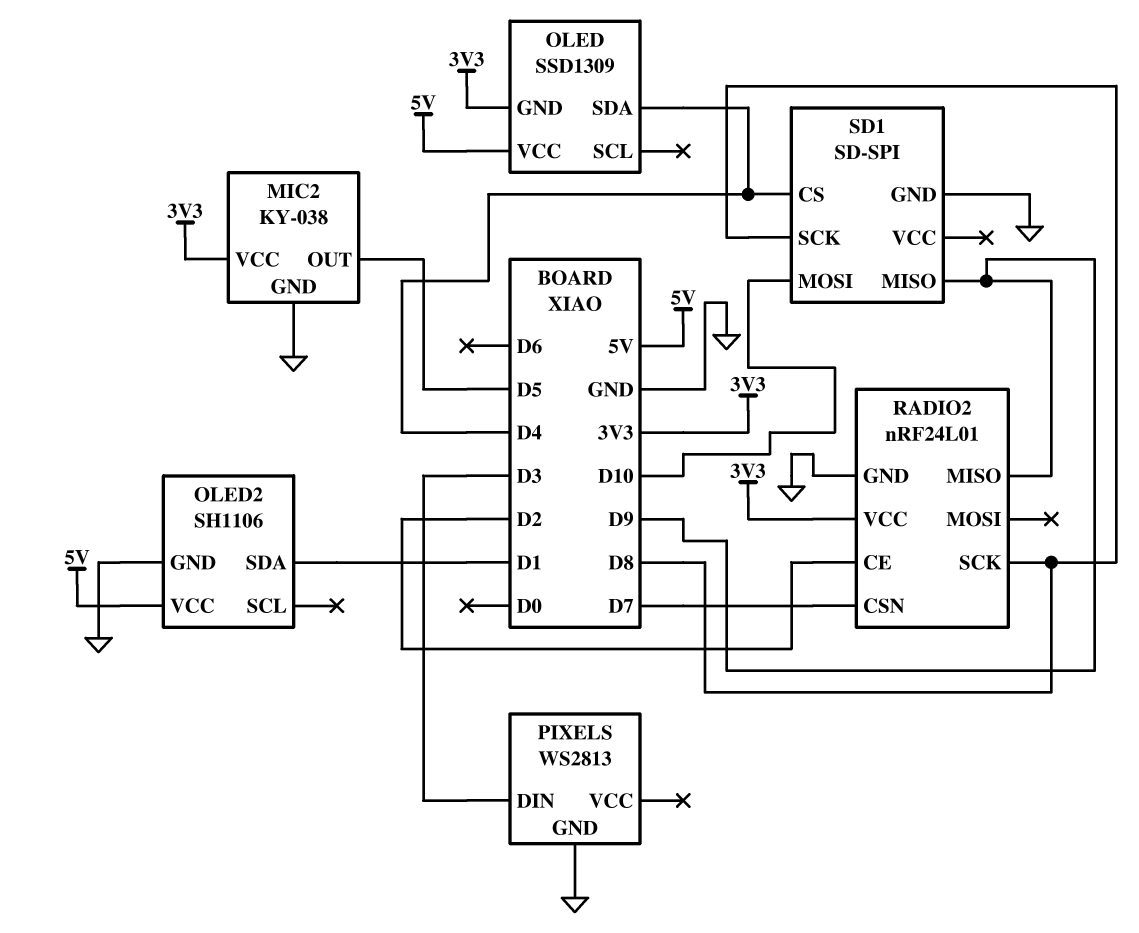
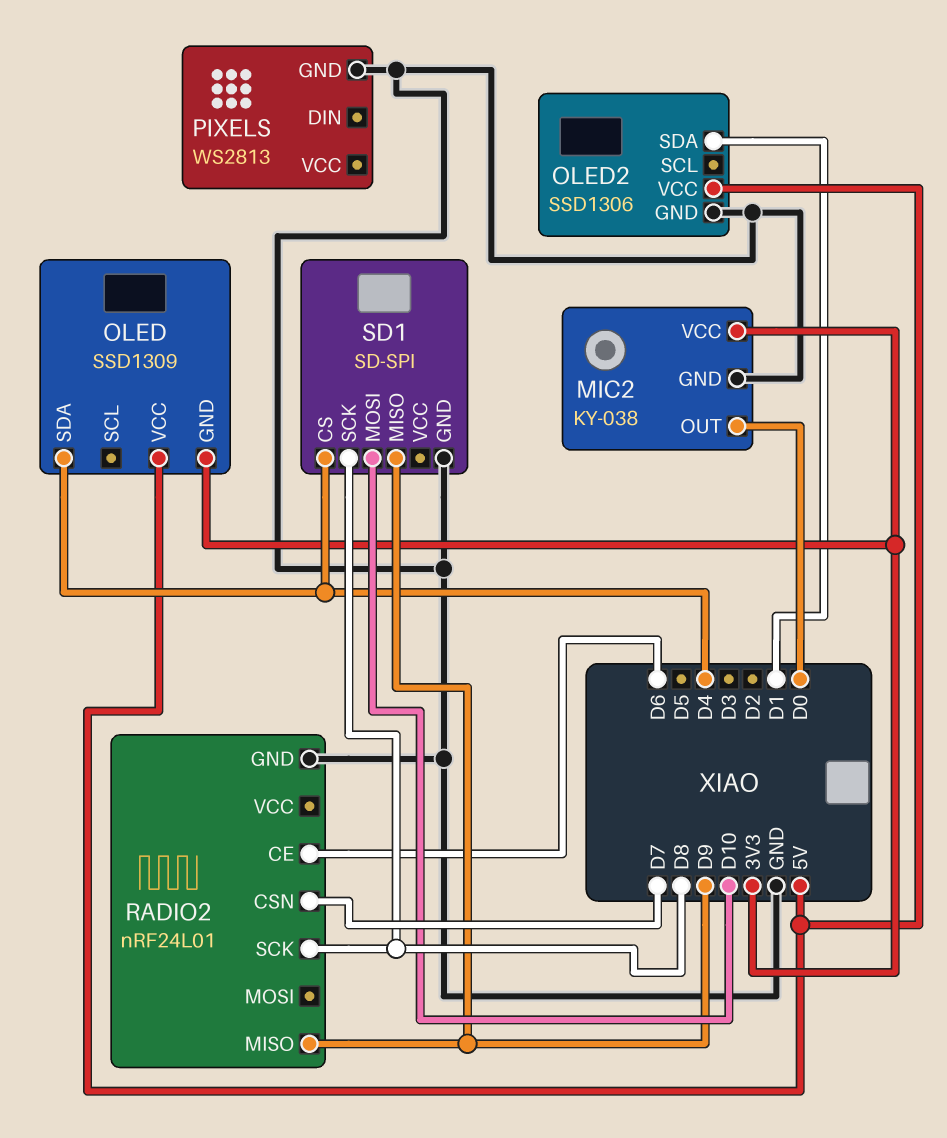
MIC2 pin OUT: D5 -> D0
OLED2: SH1106 -> SSD1306
PIXELS pin DIN: D3 -> none
RADIO2 pin CE: D2 -> D6
RADIO2 pin VCC: 3V3 -> none

